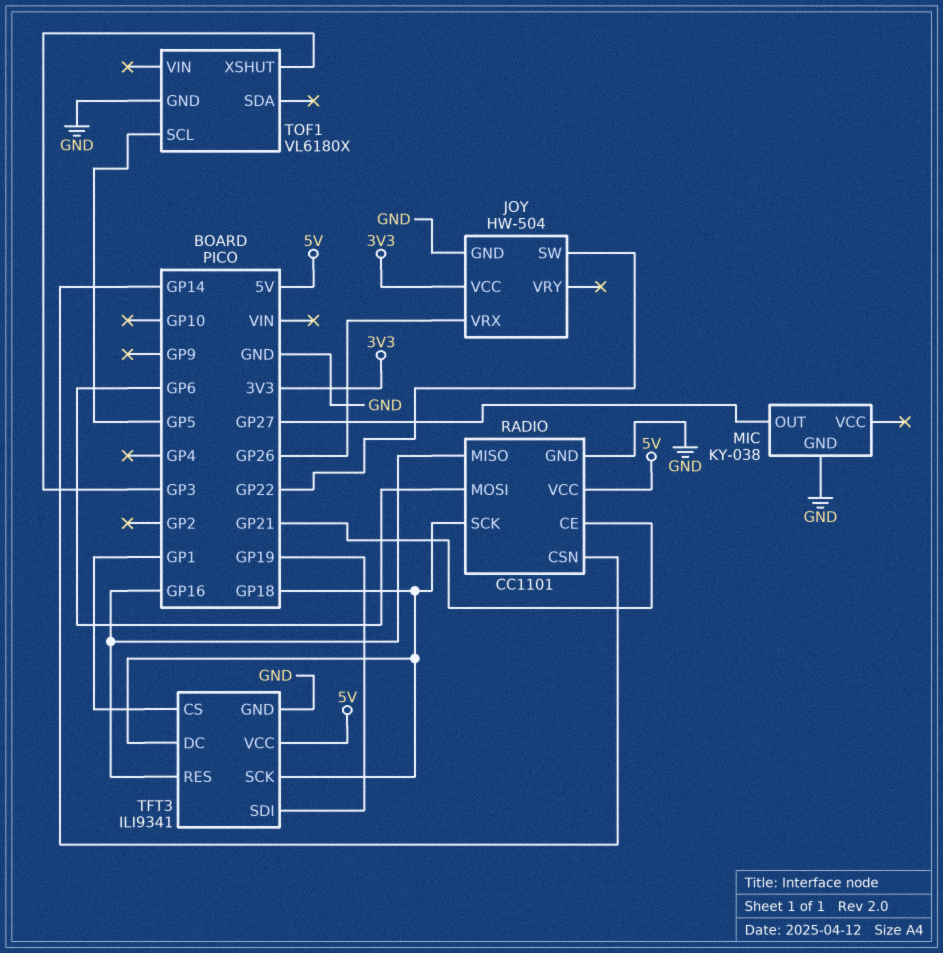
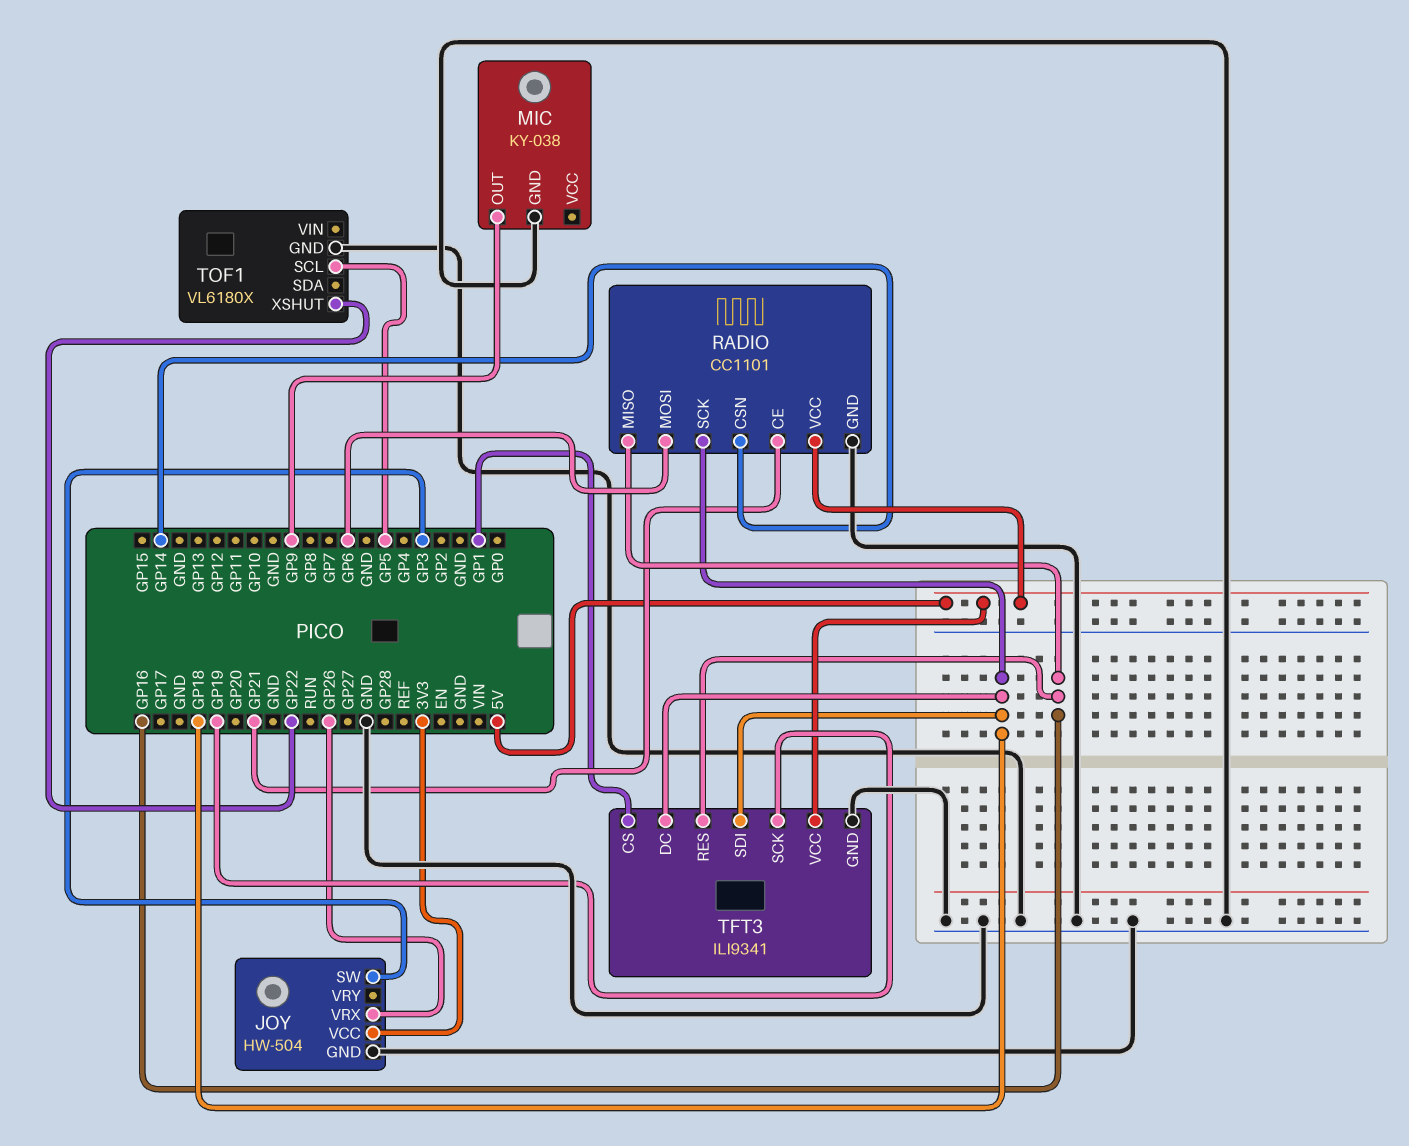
JOY pin SW: GP22 -> GP3
MIC pin OUT: GP27 -> GP9
TFT3 pin SCK: GP18 -> GP19
TFT3 pin SDI: GP19 -> GP18
TOF1 pin XSHUT: GP3 -> GP22

